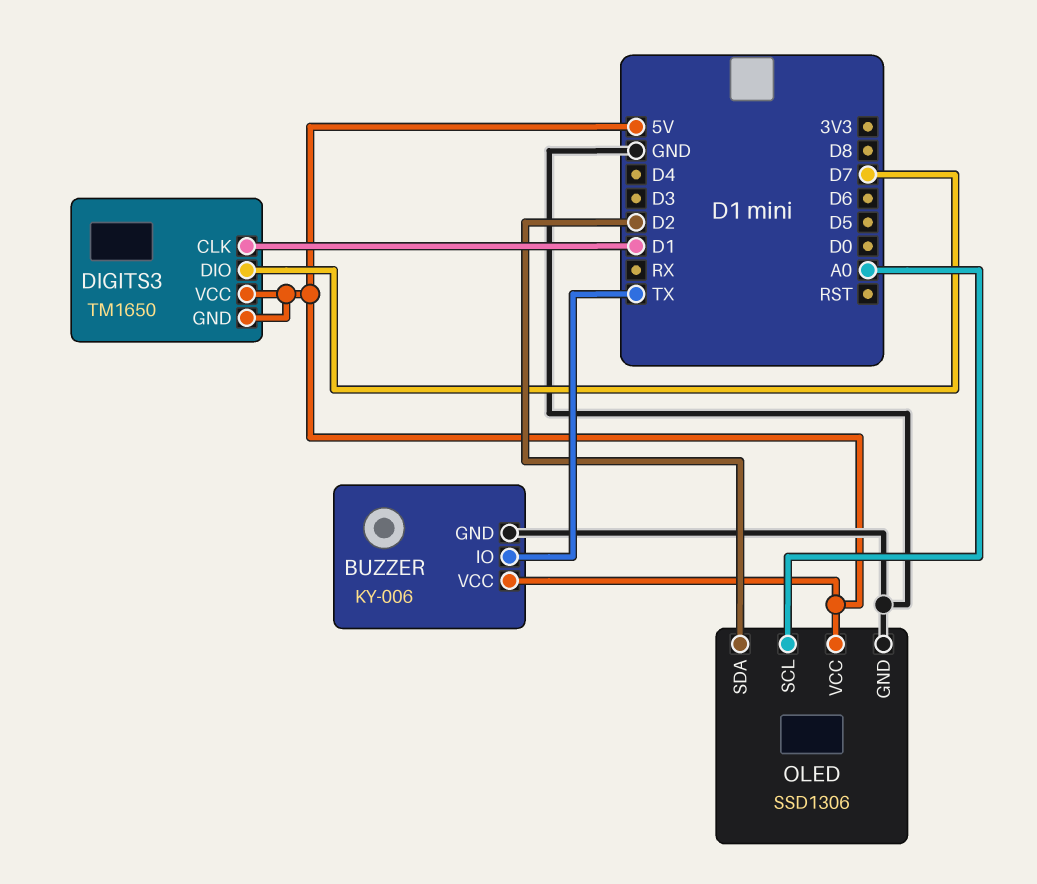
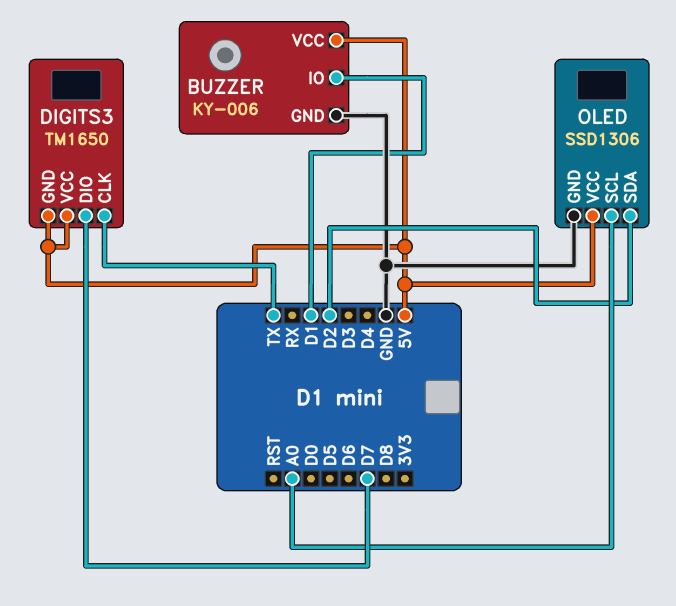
BUZZER pin IO: TX -> D1
DIGITS3 pin CLK: D1 -> TX

